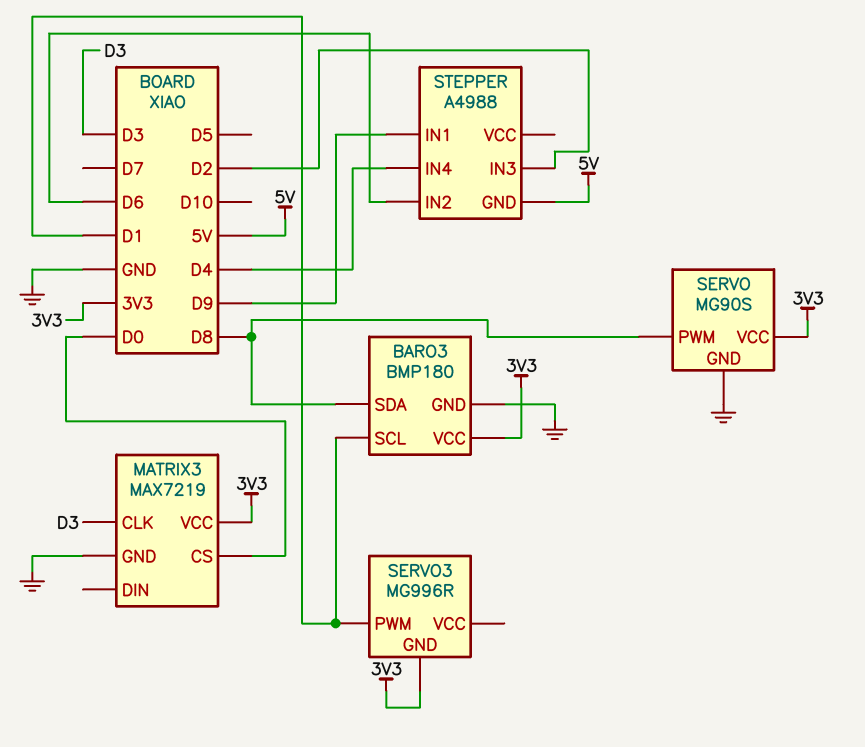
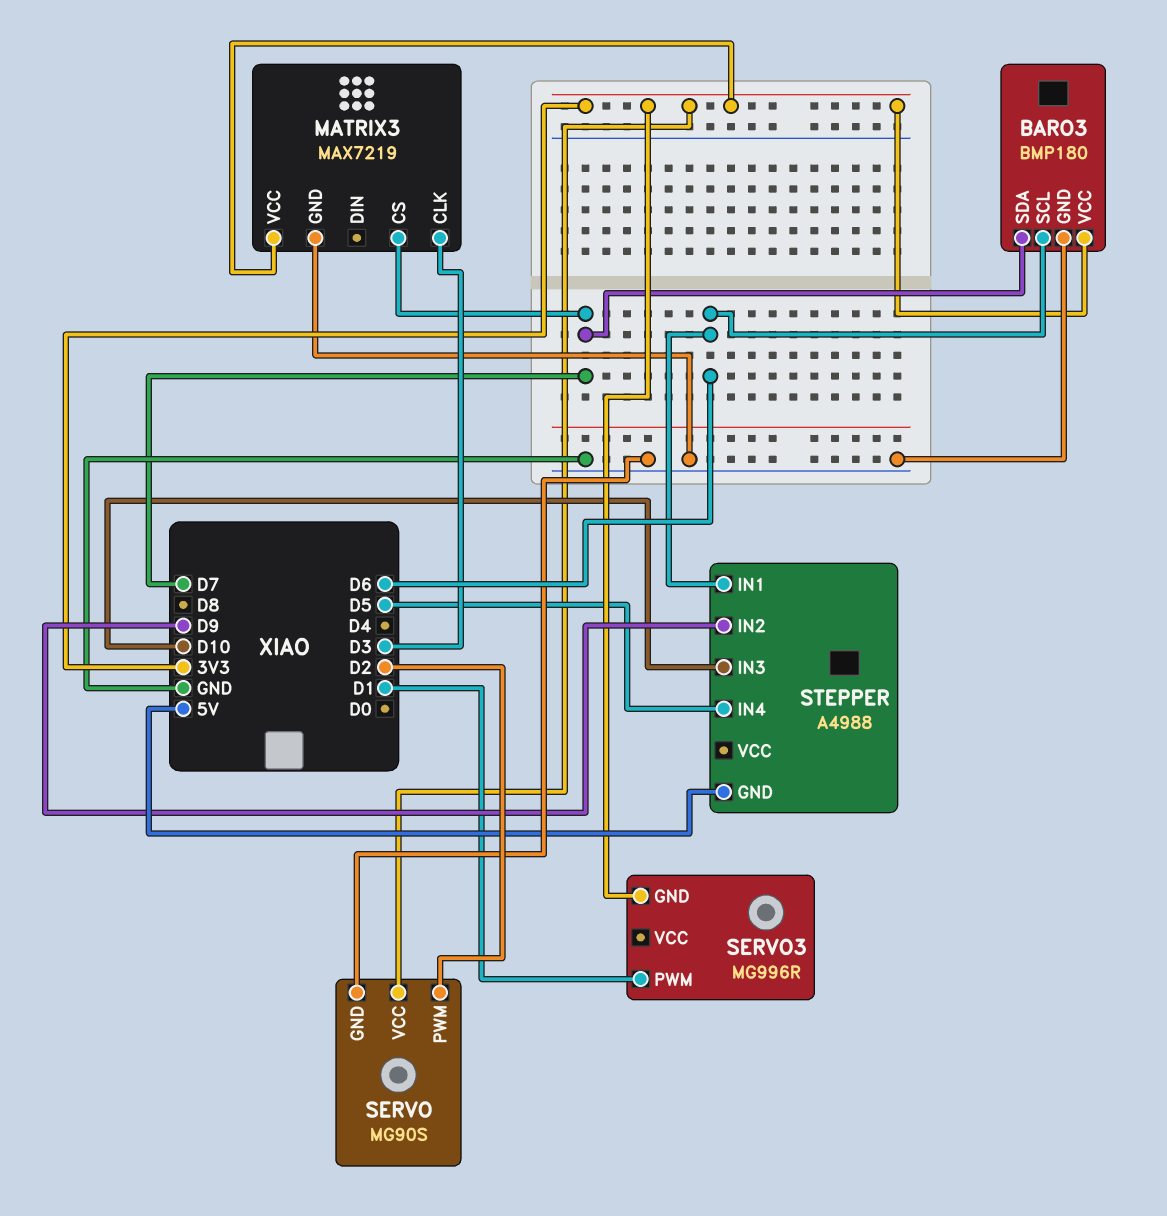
BARO3 pin SCL: D1 -> D6
BARO3 pin SDA: D8 -> D7
MATRIX3 pin CS: D0 -> D7
SERVO pin PWM: D8 -> D2
STEPPER pin IN1: D9 -> D6
STEPPER pin IN2: D6 -> D9
STEPPER pin IN3: D2 -> D10
STEPPER pin IN4: D4 -> D5

